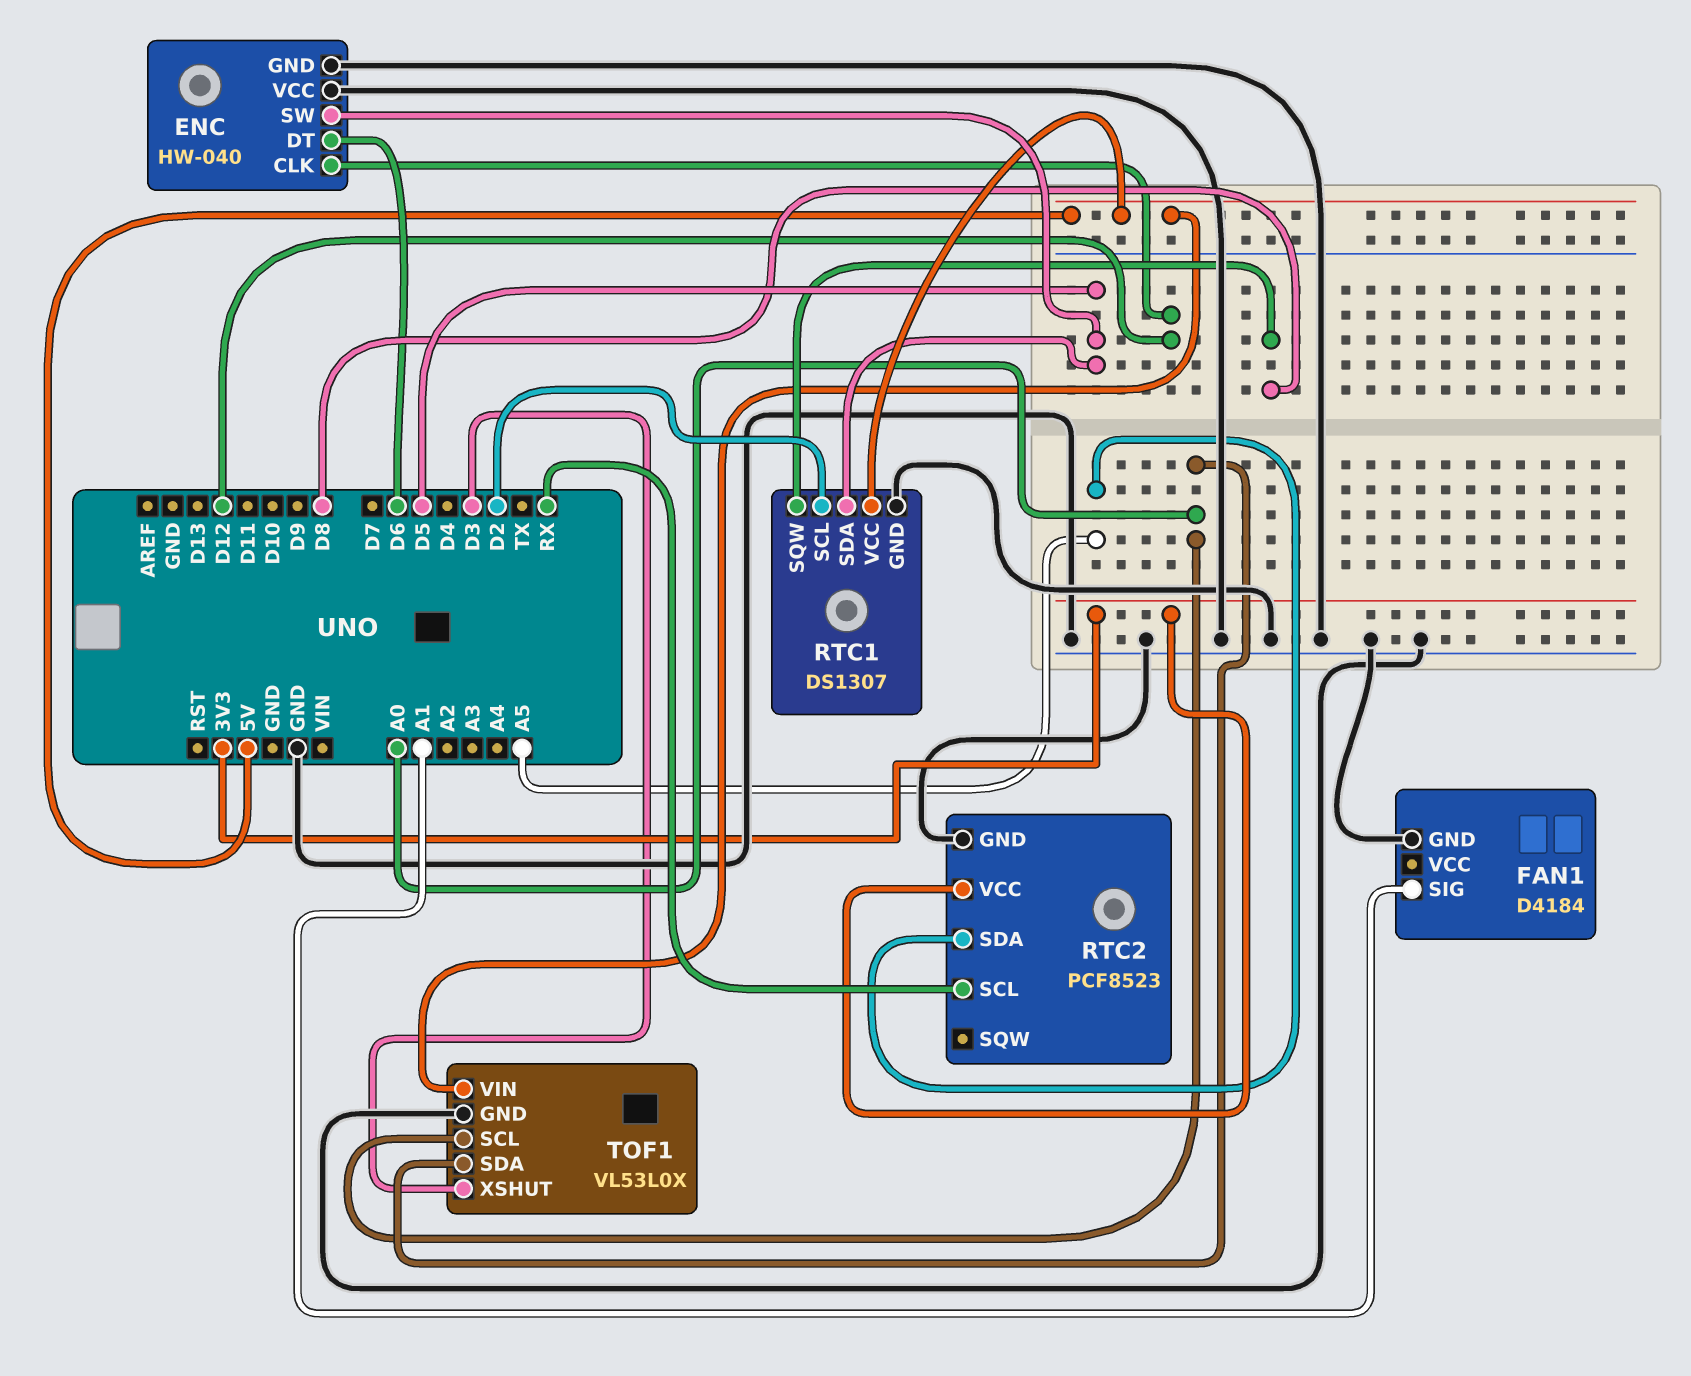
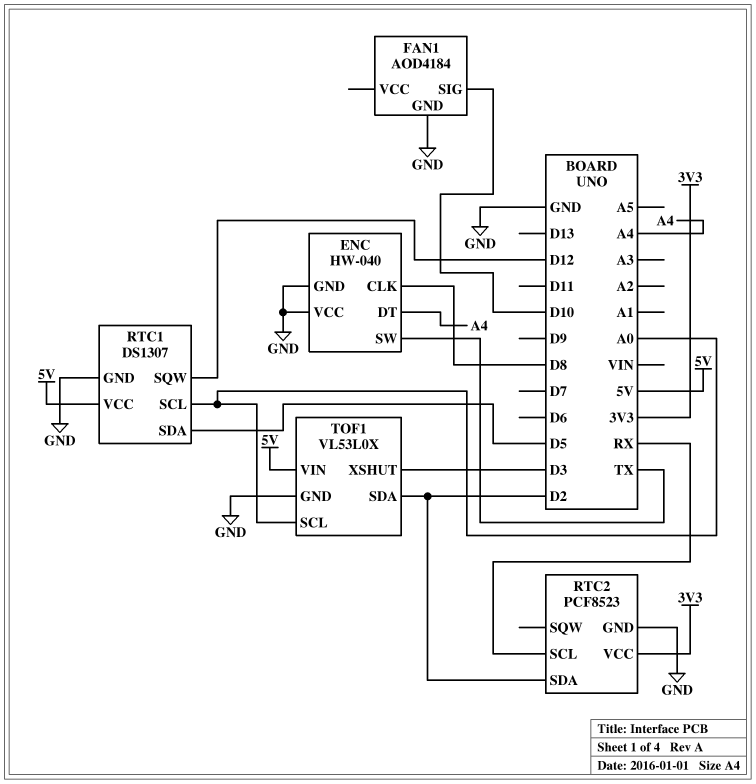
ENC pin CLK: D12 -> D8
ENC pin DT: D6 -> A4
ENC pin SW: D5 -> TX
FAN1: D4184 -> AOD4184
FAN1 pin SIG: A1 -> D10
RTC1 pin SCL: D2 -> A0
RTC1 pin SQW: D8 -> D12
RTC2 pin SDA: A5 -> D2
TOF1 pin SDA: A0 -> D2

